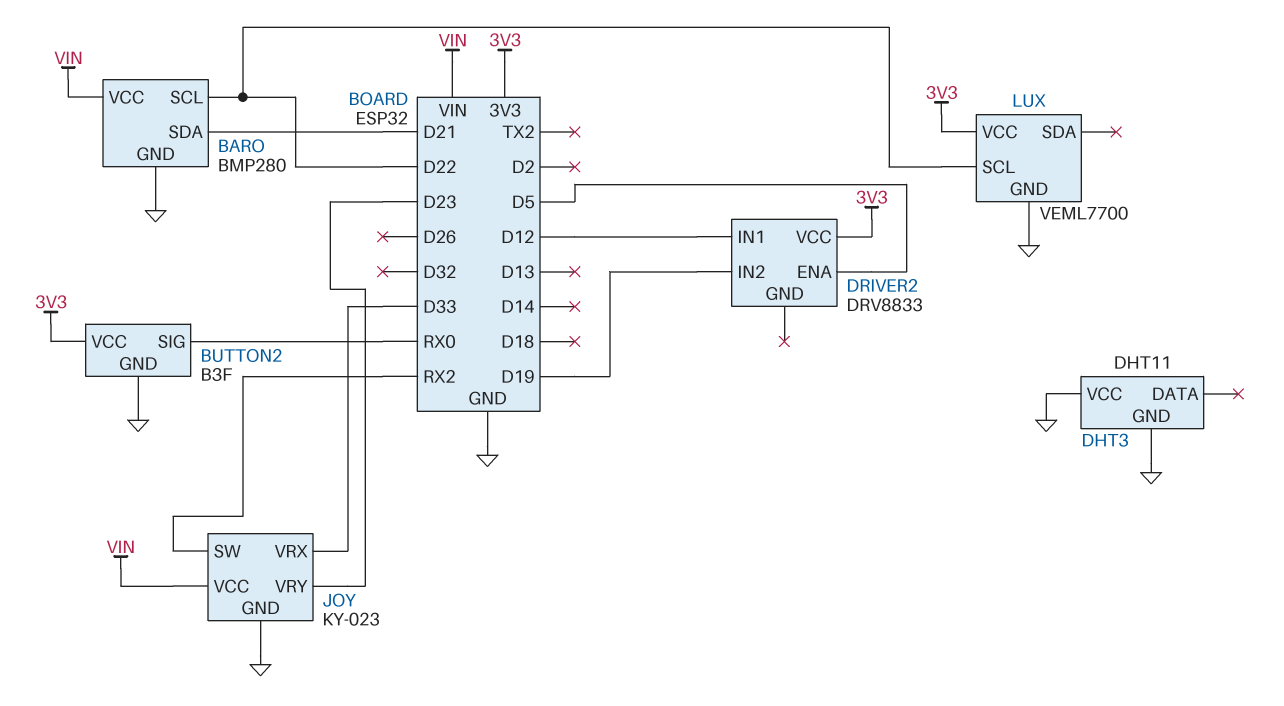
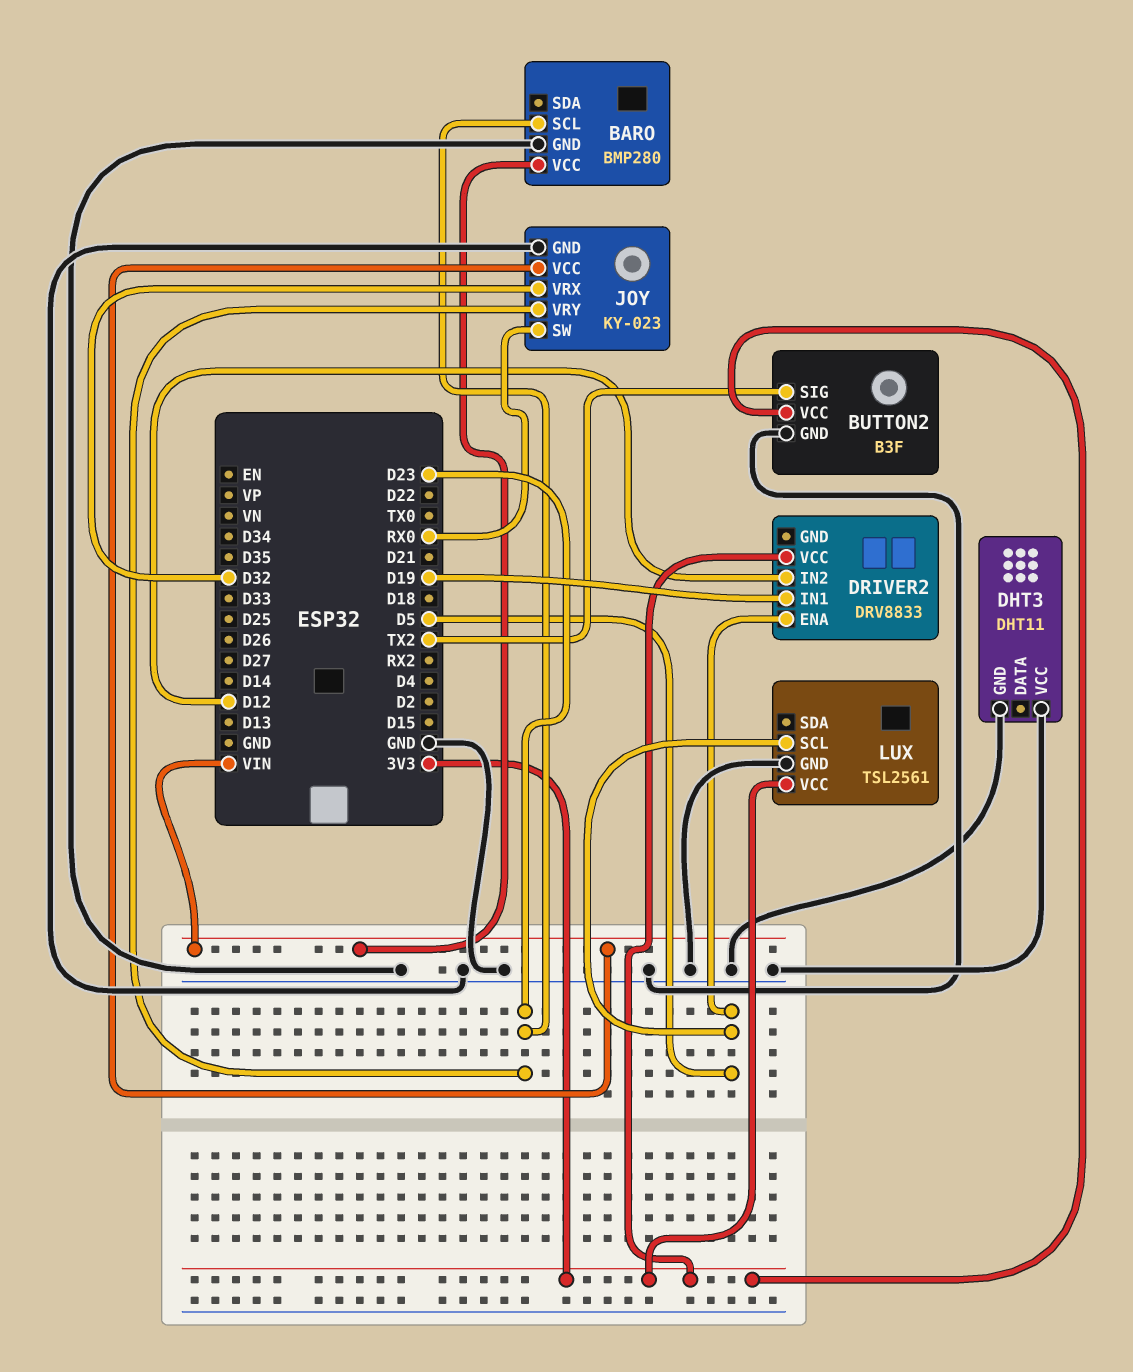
BARO pin SCL: D22 -> D23
BARO pin SDA: D21 -> none
BUTTON2 pin SIG: RX0 -> TX2
DRIVER2 pin IN1: D12 -> D19
DRIVER2 pin IN2: D19 -> D12
JOY pin SW: RX2 -> RX0
JOY pin VRX: D33 -> D32
LUX: VEML7700 -> TSL2561
LUX pin SCL: D22 -> D5

